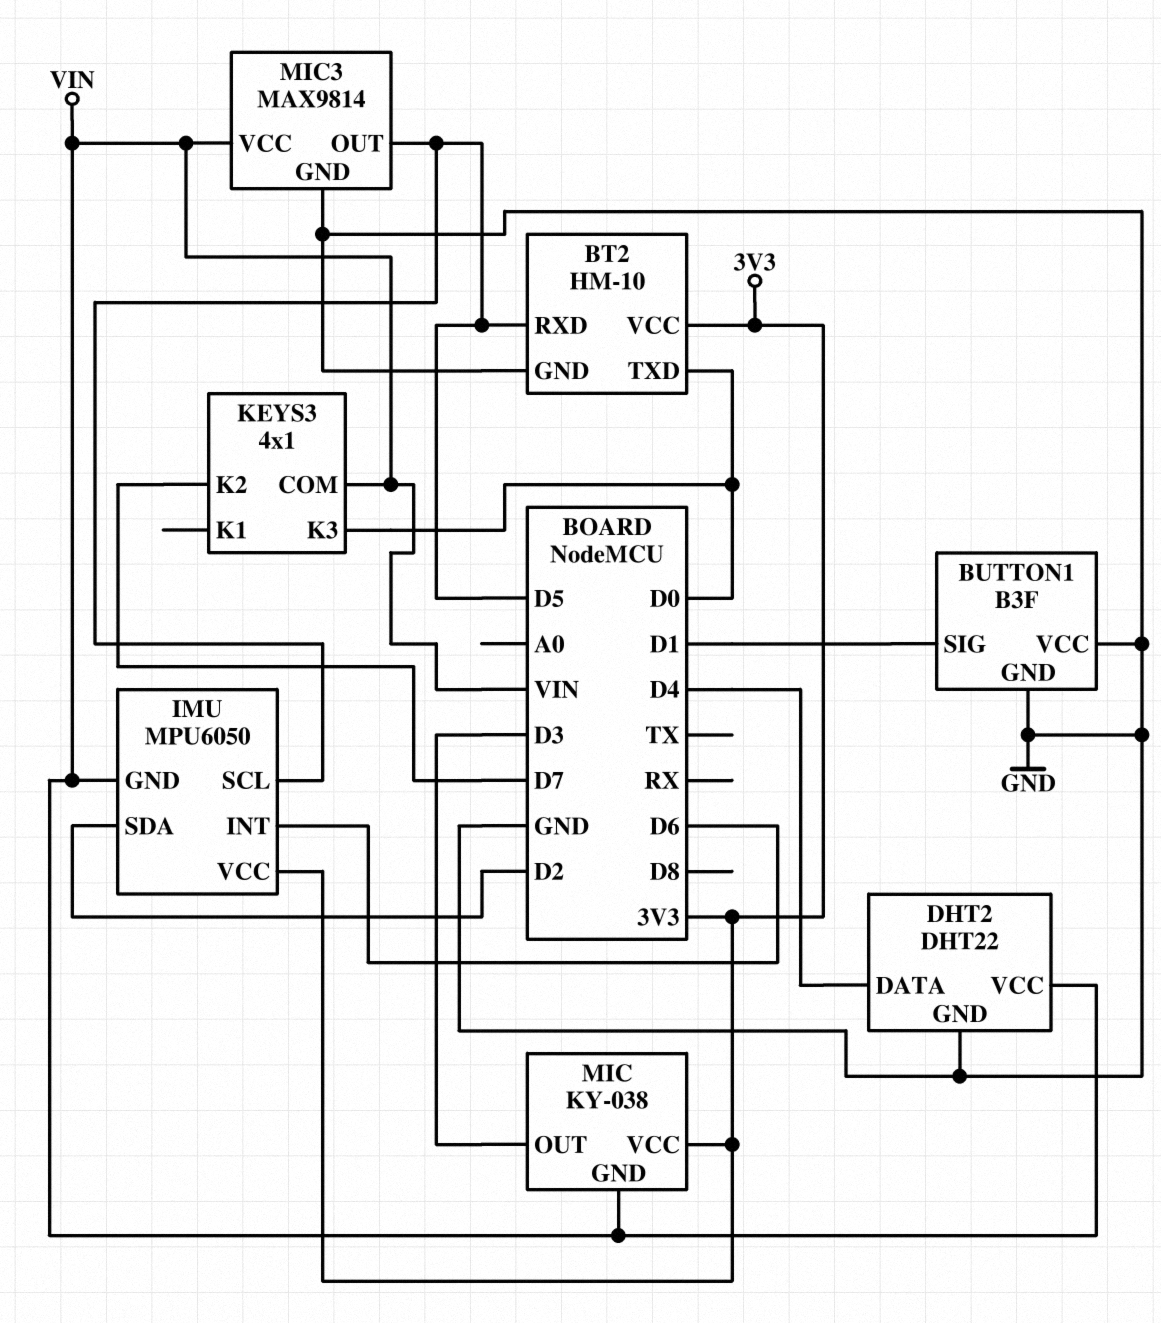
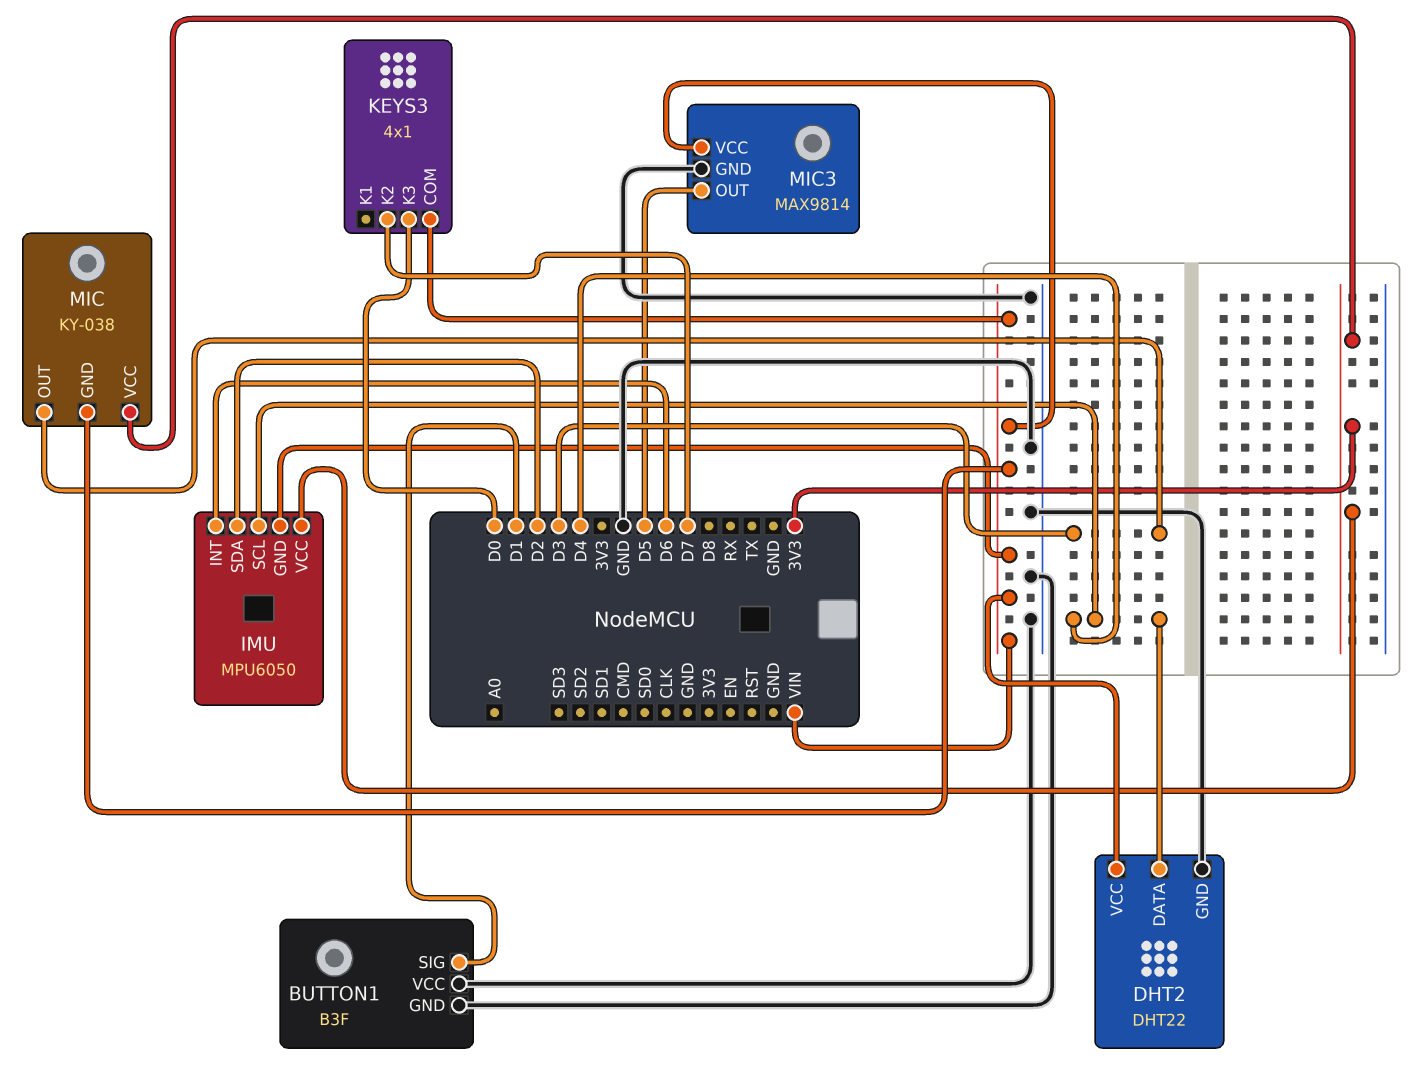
BT2: HM-10 -> none
BT2 pin GND: GND -> none
BT2 pin RXD: D5 -> none
BT2 pin TXD: D0 -> none
BT2 pin VCC: 3V3 -> none
IMU pin SCL: D5 -> D4

